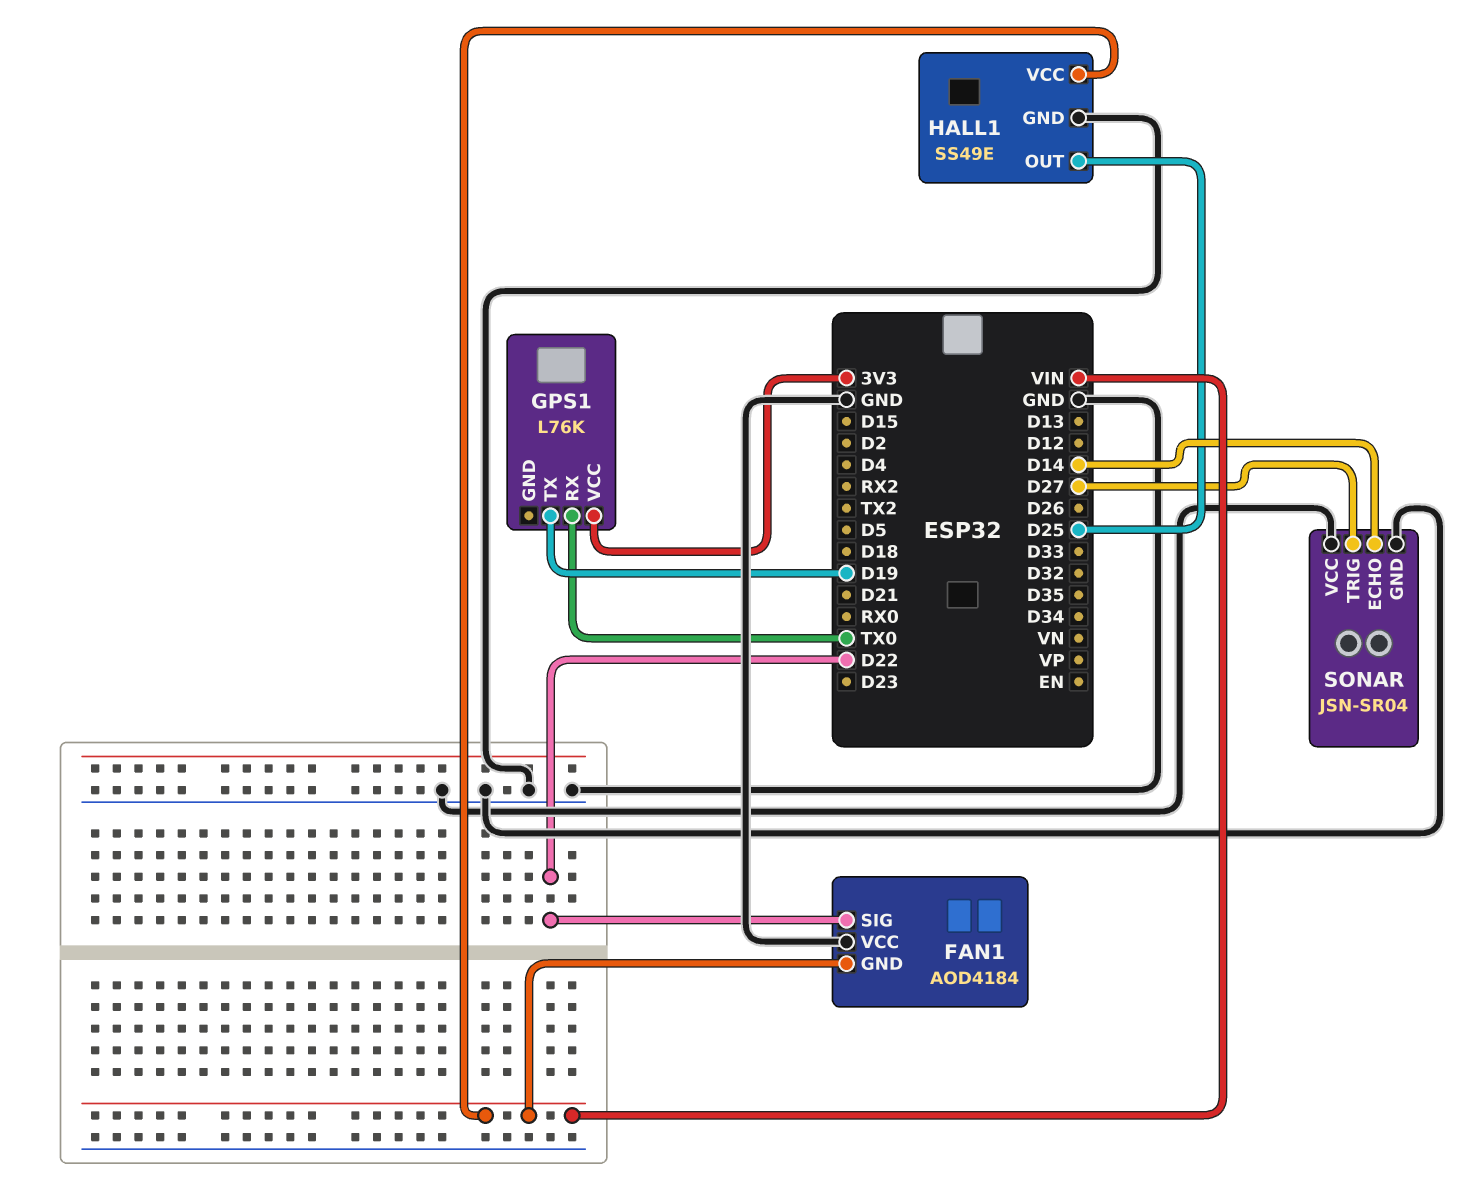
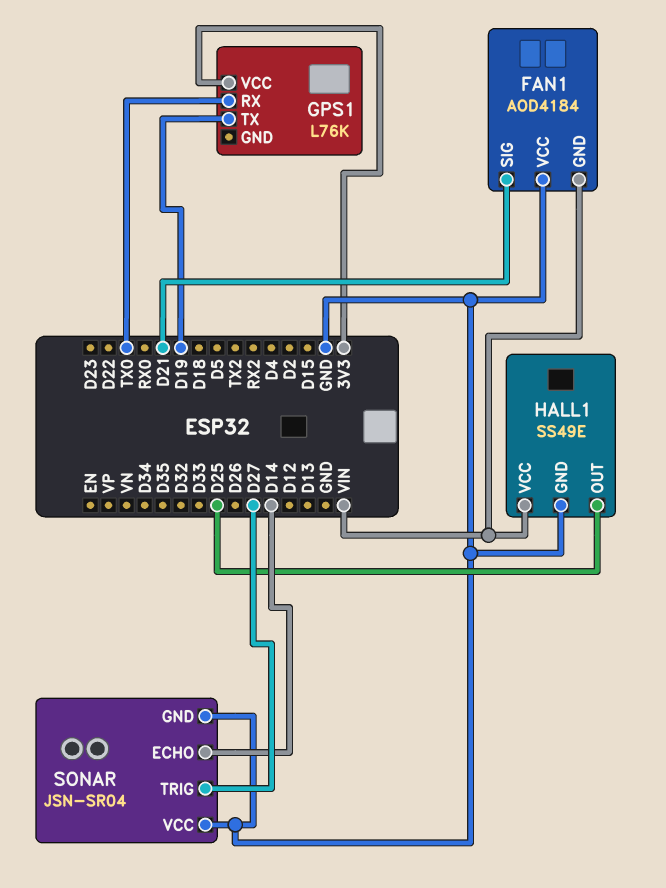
FAN1 pin SIG: D22 -> D21

